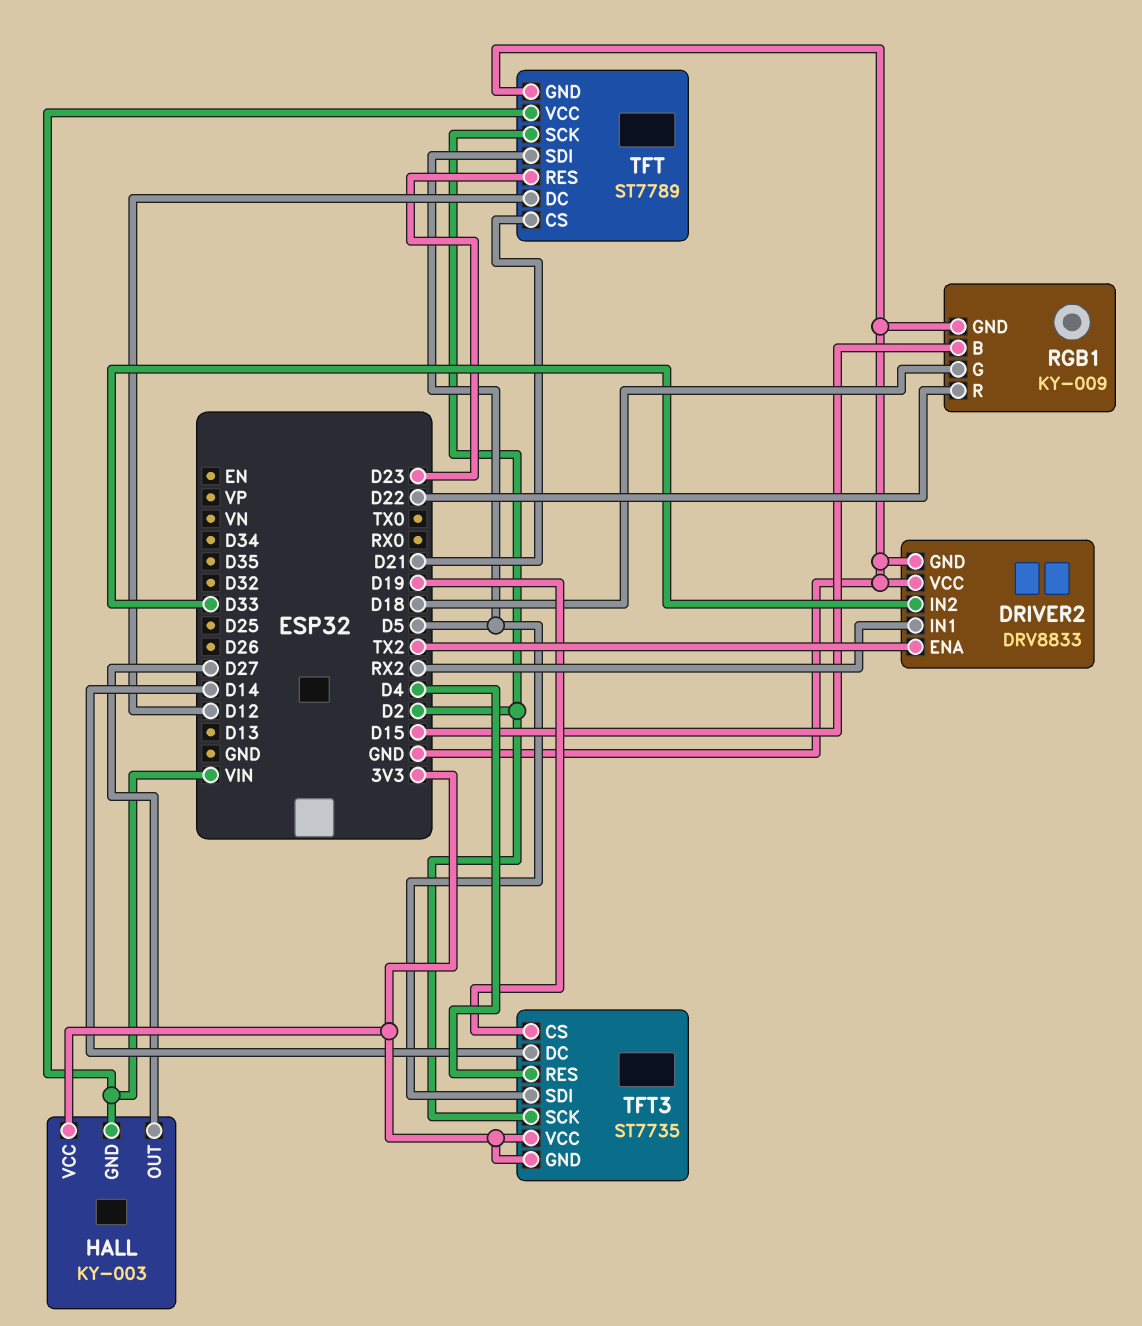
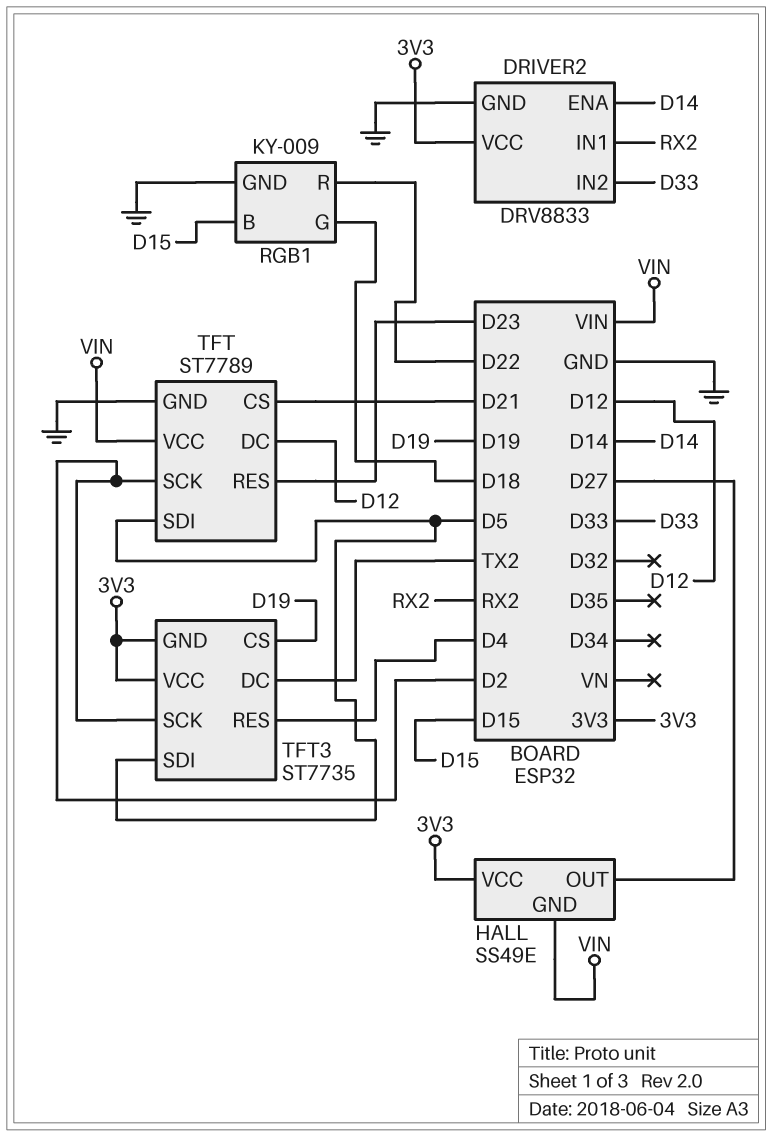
DRIVER2 pin ENA: TX2 -> D14
DRIVER2 pin VCC: GND -> 3V3
HALL: KY-003 -> SS49E
TFT3 pin DC: D14 -> TX2

